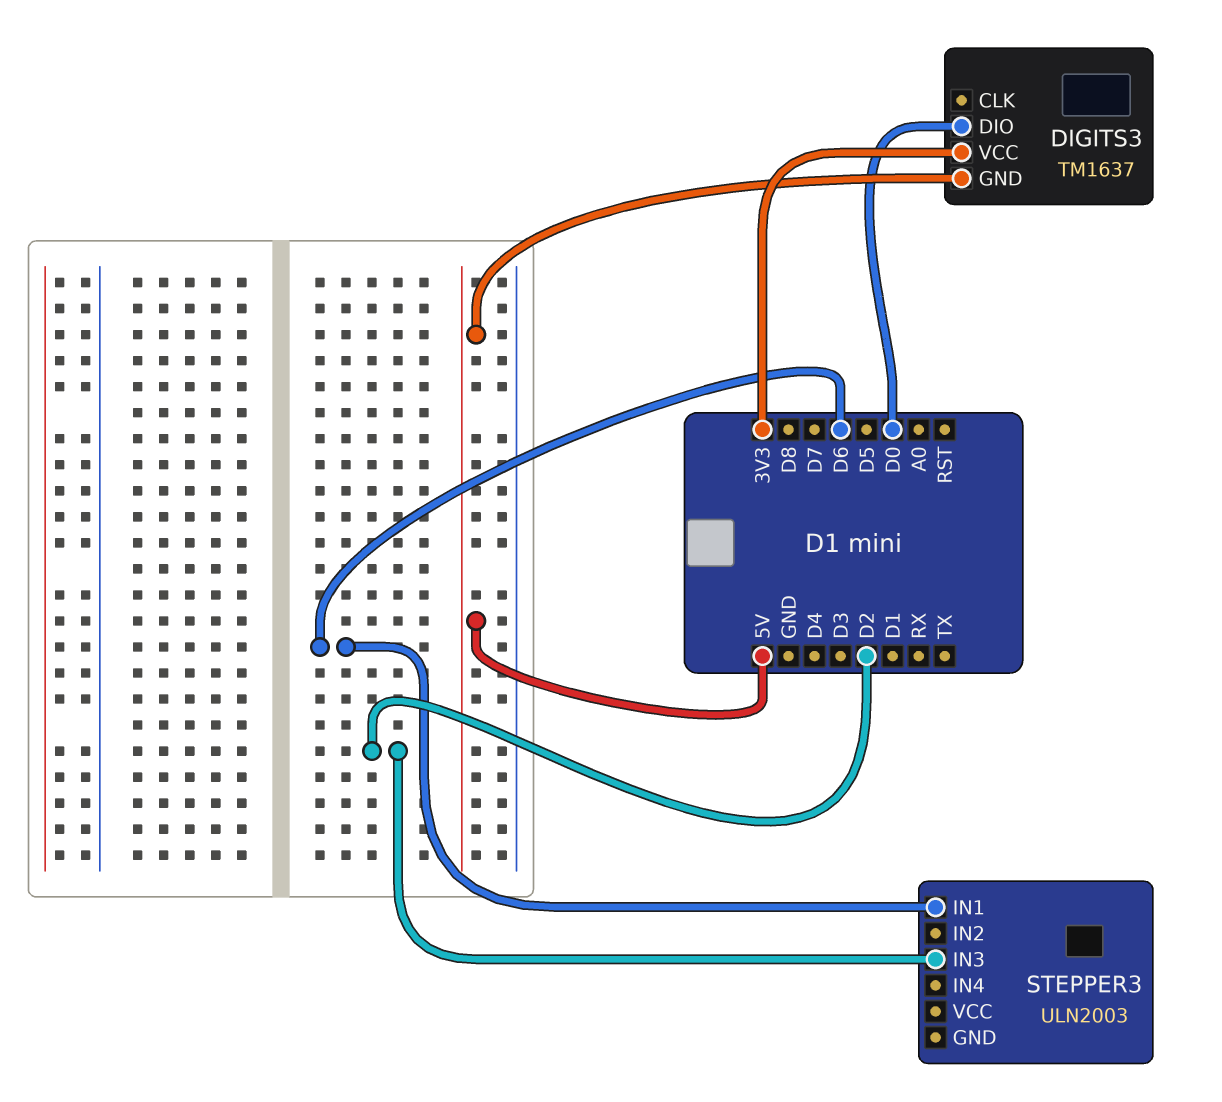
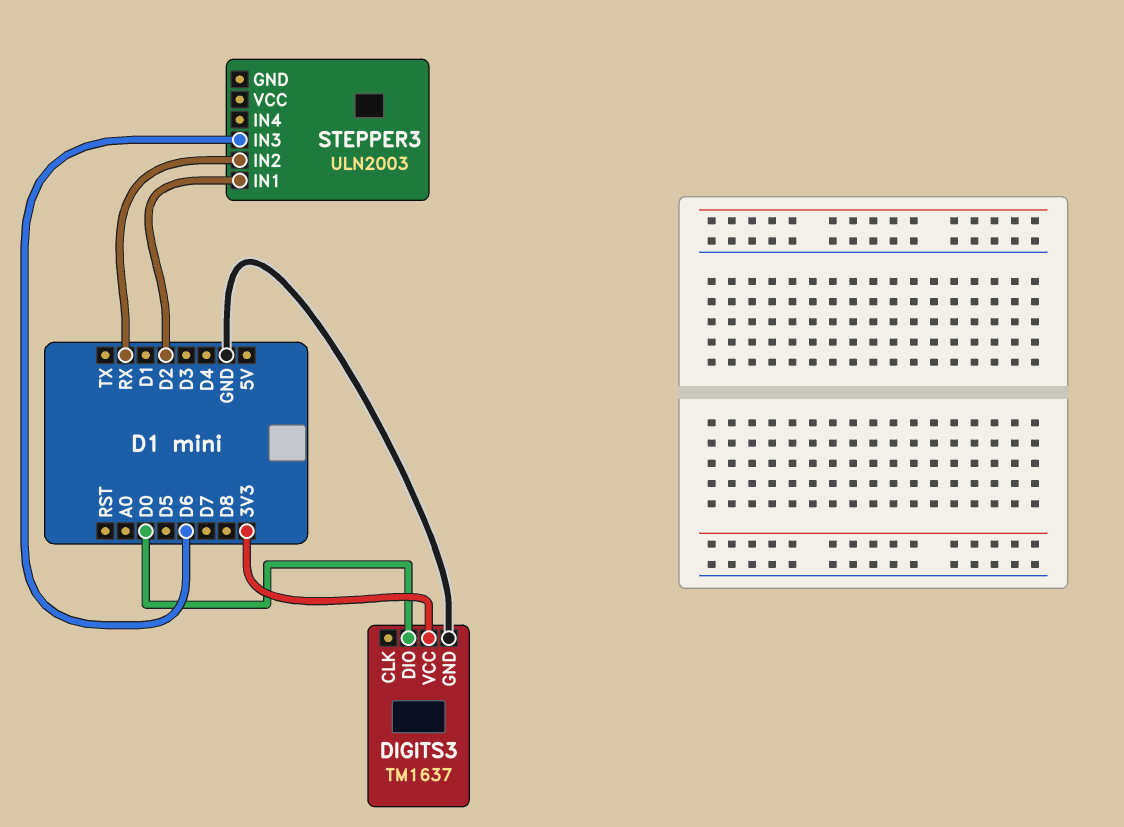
DIGITS3 pin GND: 5V -> GND
STEPPER3 pin IN1: D6 -> D2
STEPPER3 pin IN2: none -> RX
STEPPER3 pin IN3: D2 -> D6

